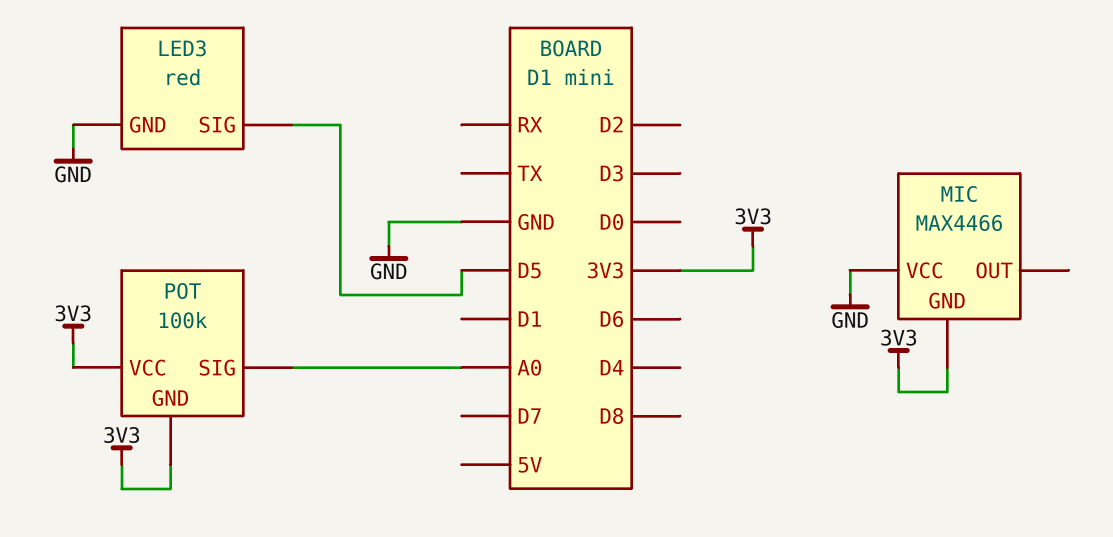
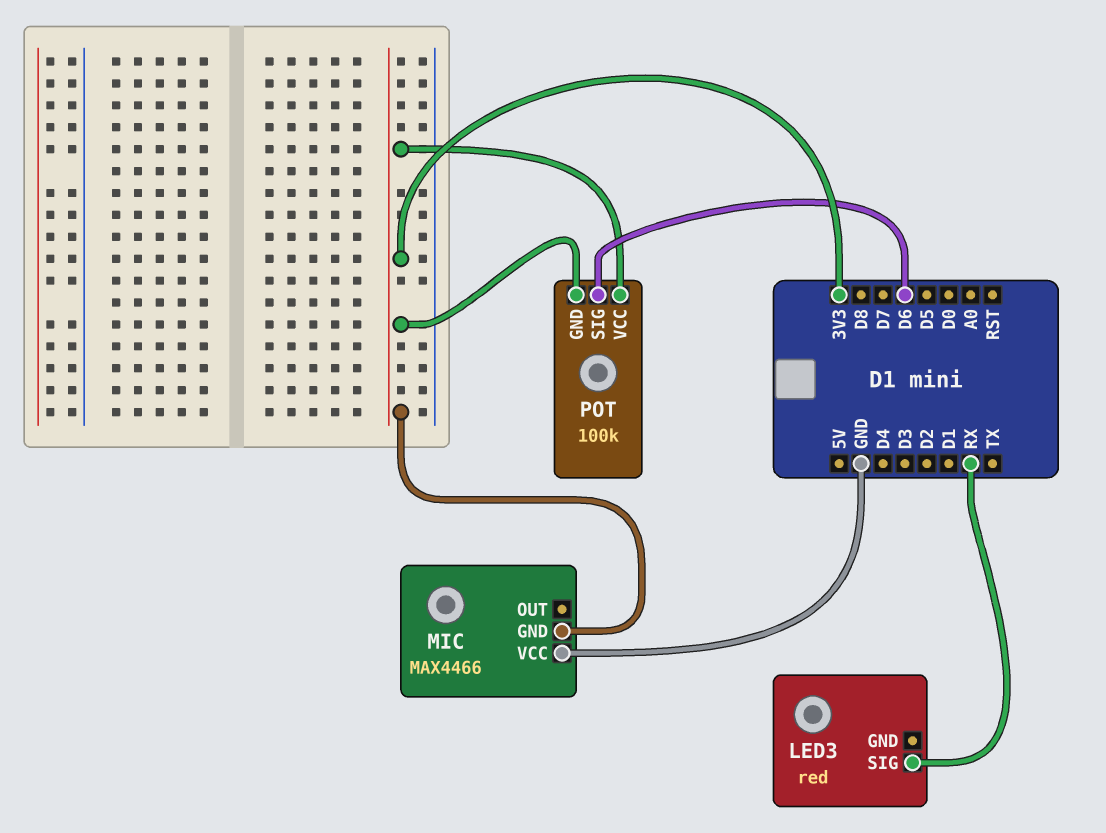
LED3 pin GND: GND -> none
LED3 pin SIG: D5 -> RX
POT pin SIG: A0 -> D6

